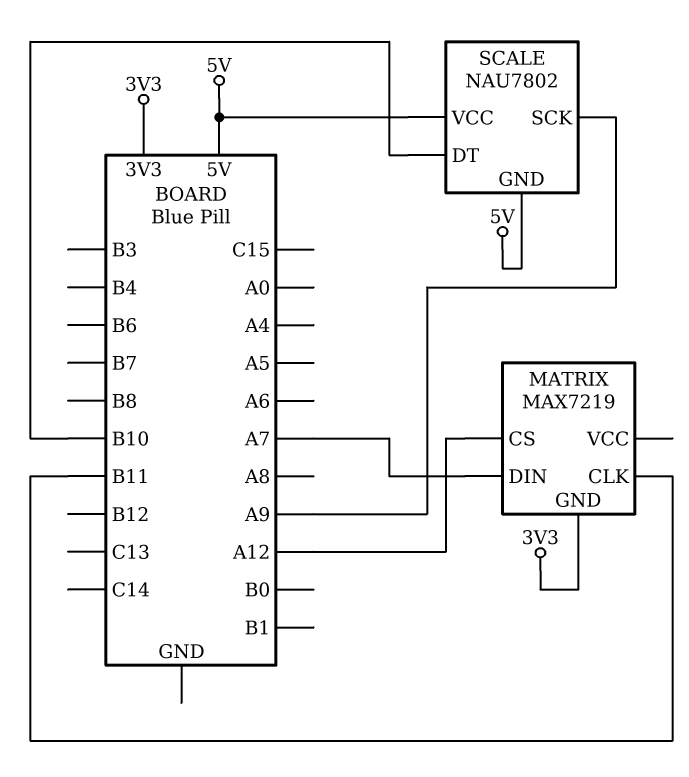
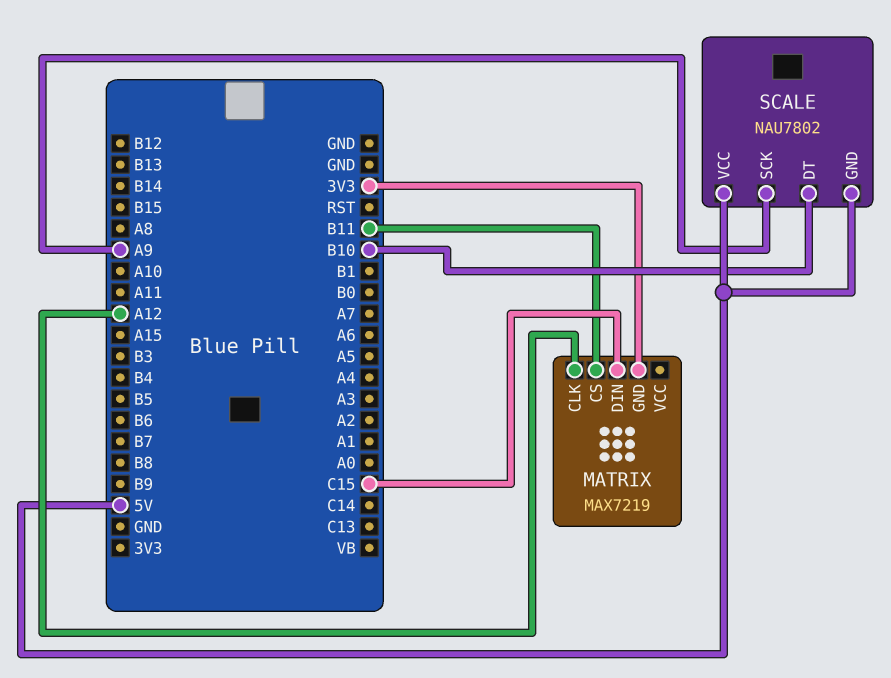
MATRIX pin CLK: B11 -> A12
MATRIX pin CS: A12 -> B11
MATRIX pin DIN: A7 -> C15

